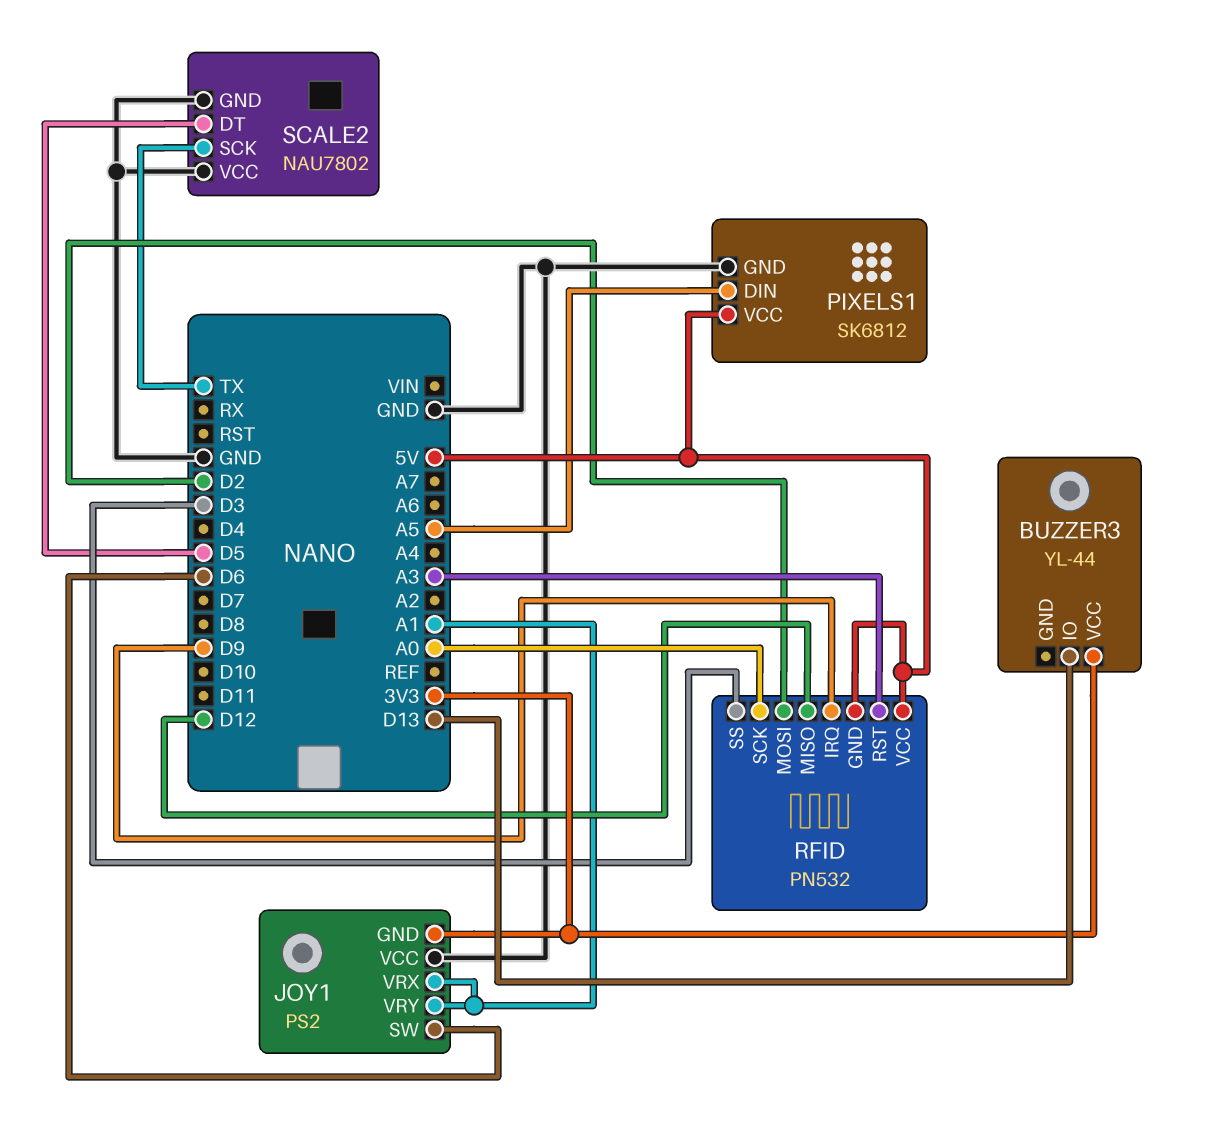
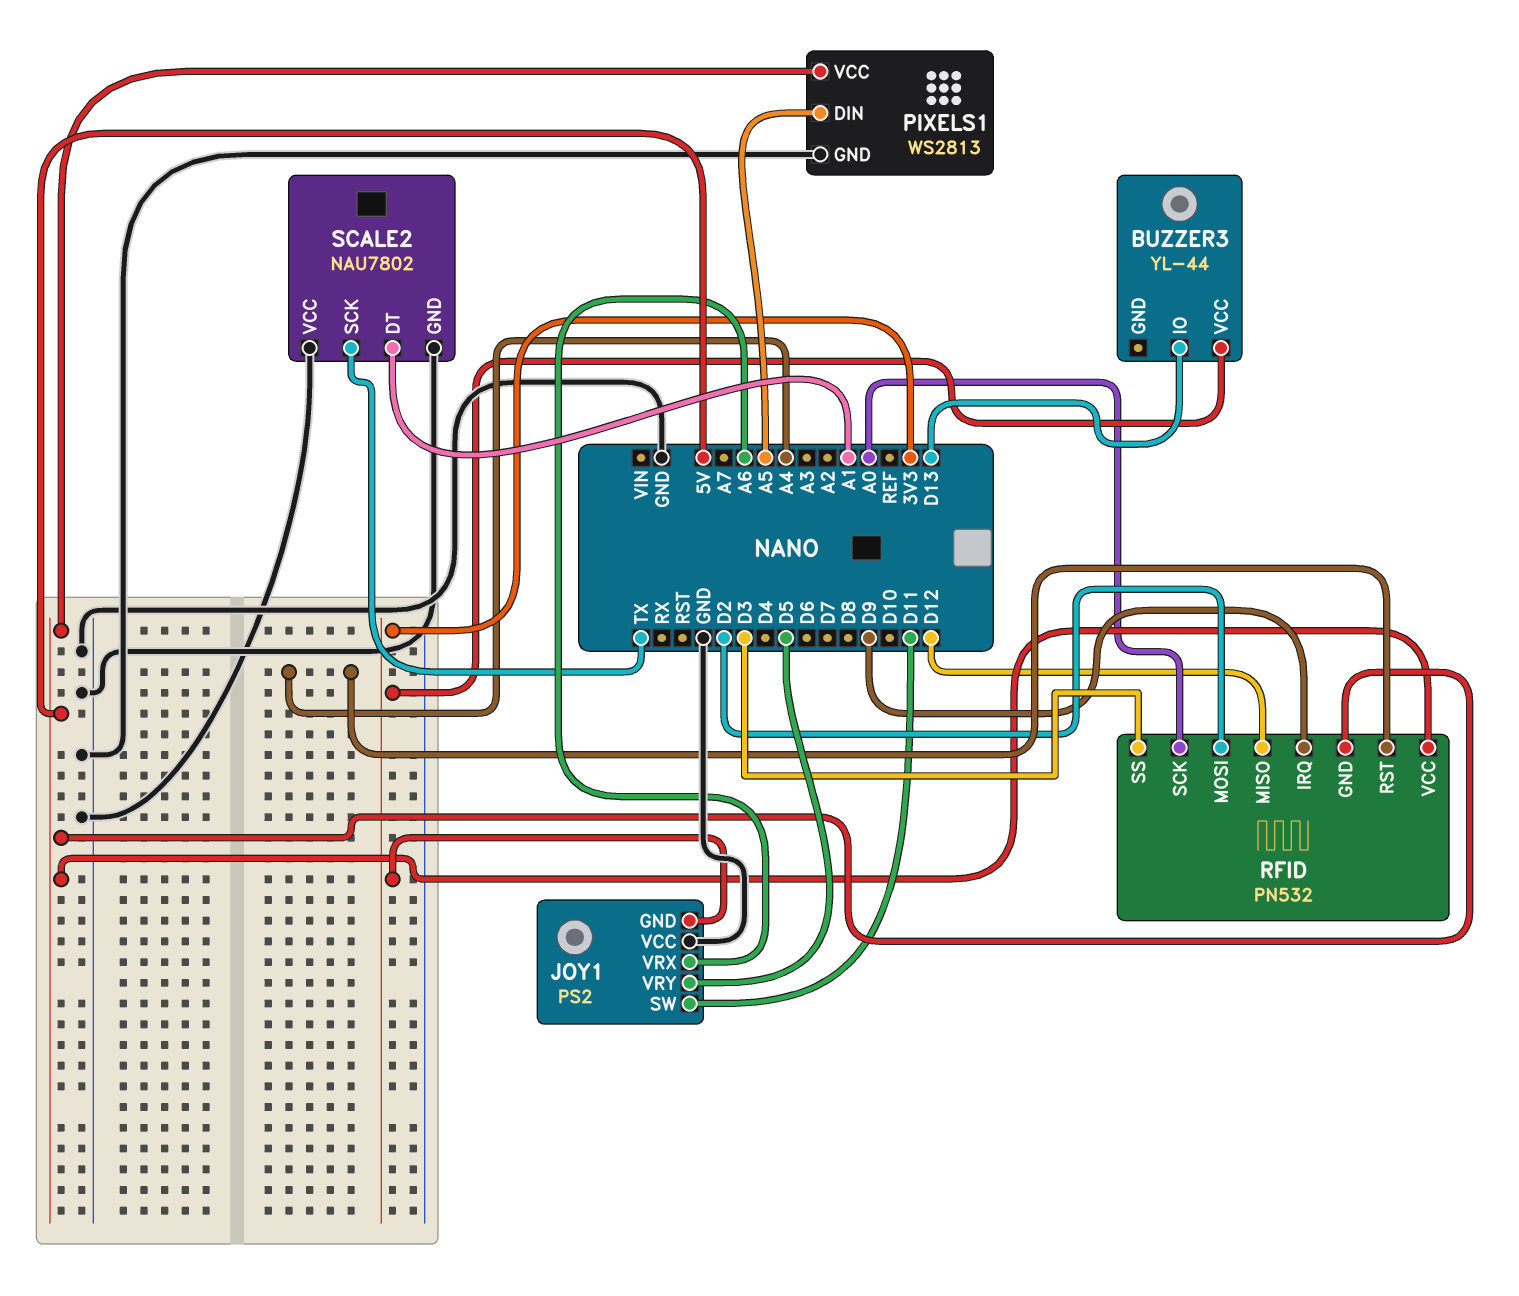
JOY1 pin SW: D6 -> D11
JOY1 pin VRX: A1 -> A6
JOY1 pin VRY: A1 -> D5
PIXELS1: SK6812 -> WS2813
RFID pin RST: A3 -> A4
SCALE2 pin DT: D5 -> A1

